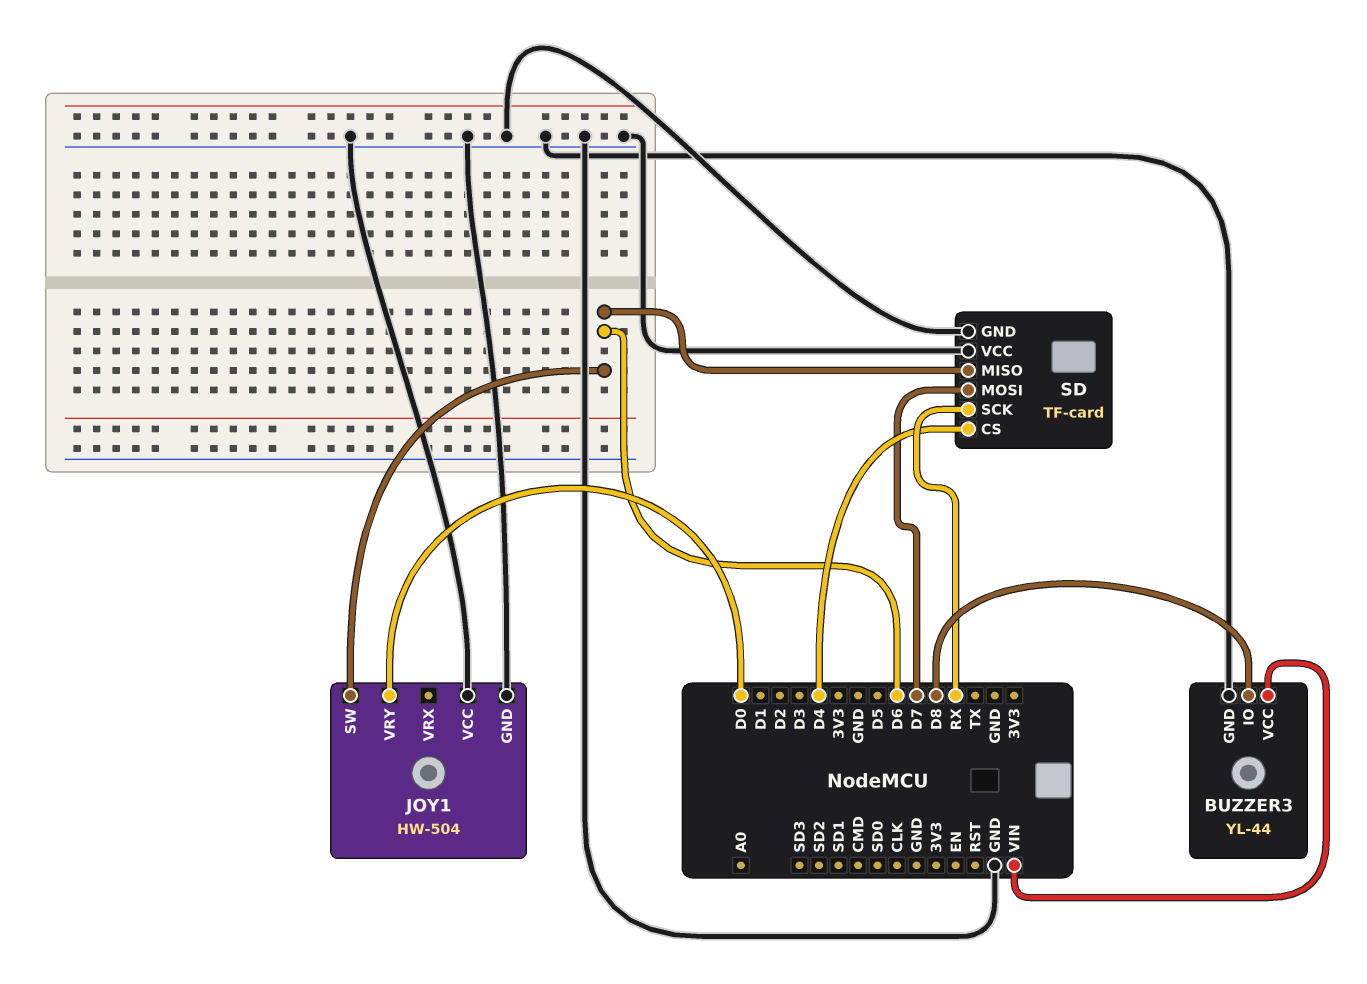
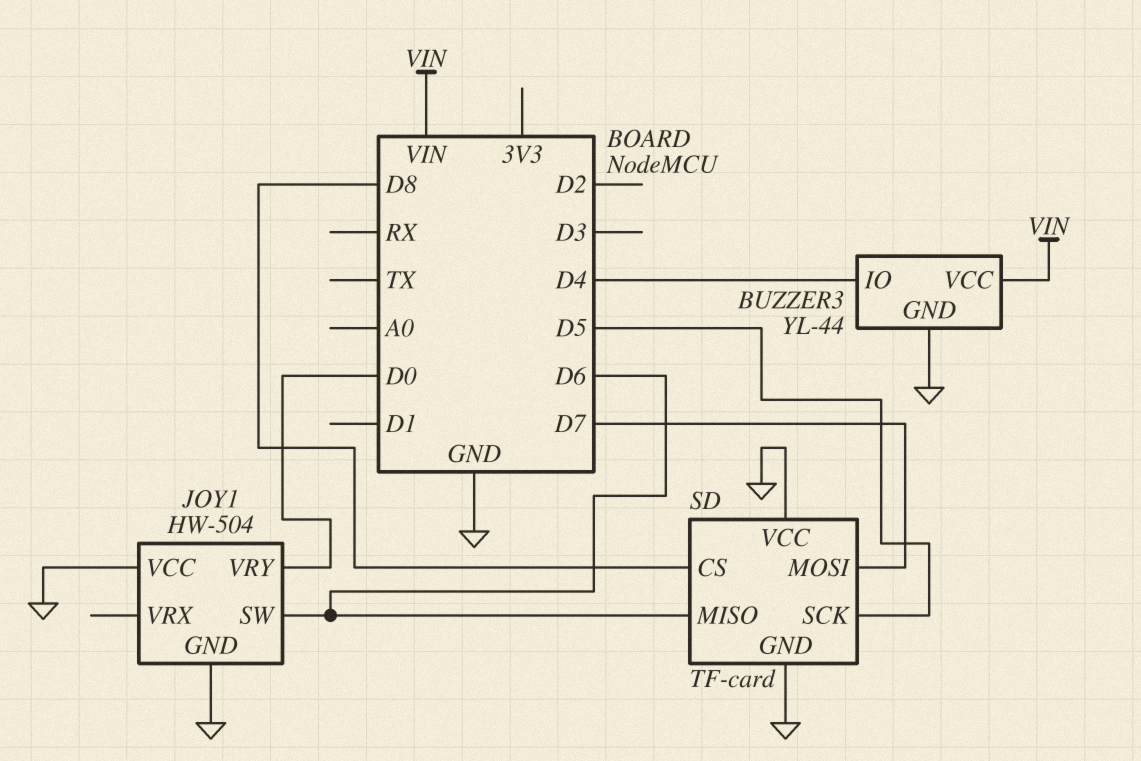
BUZZER3 pin IO: D8 -> D4
SD pin CS: D4 -> D8
SD pin SCK: RX -> D5

